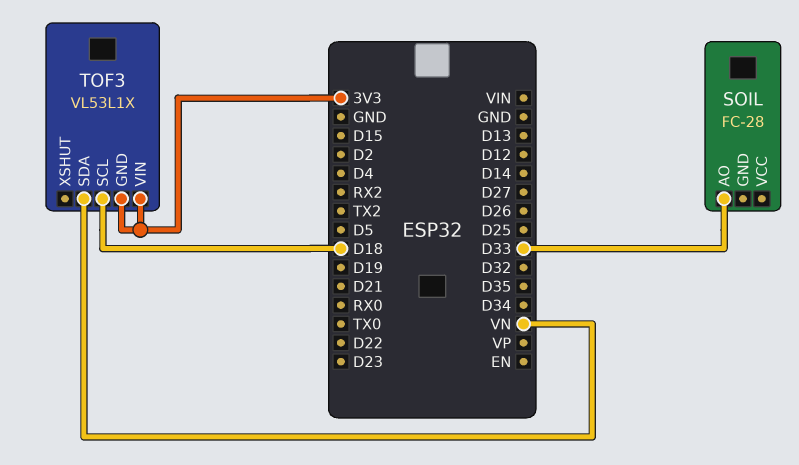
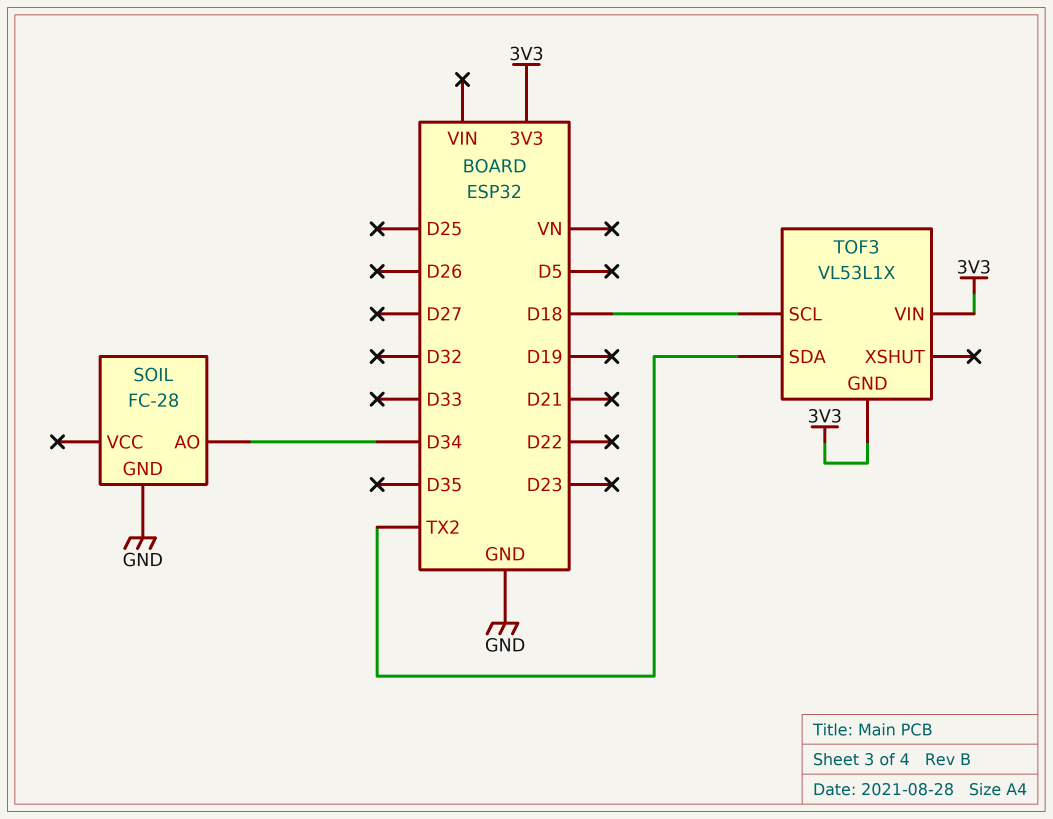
SOIL pin AO: D33 -> D34
SOIL pin GND: none -> GND
TOF3 pin SDA: VN -> TX2

